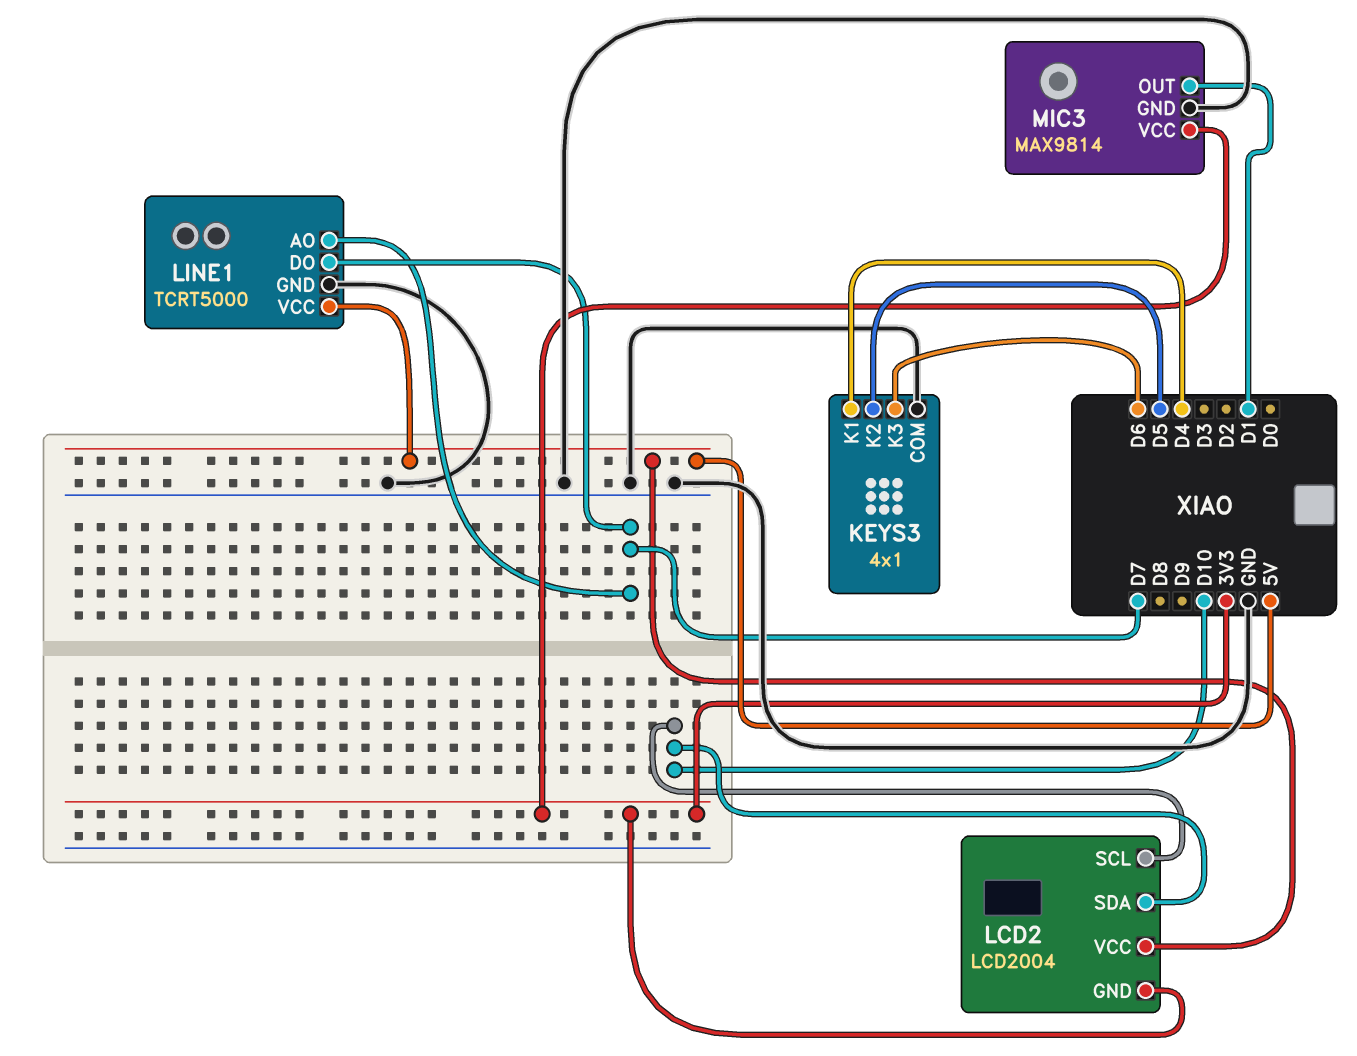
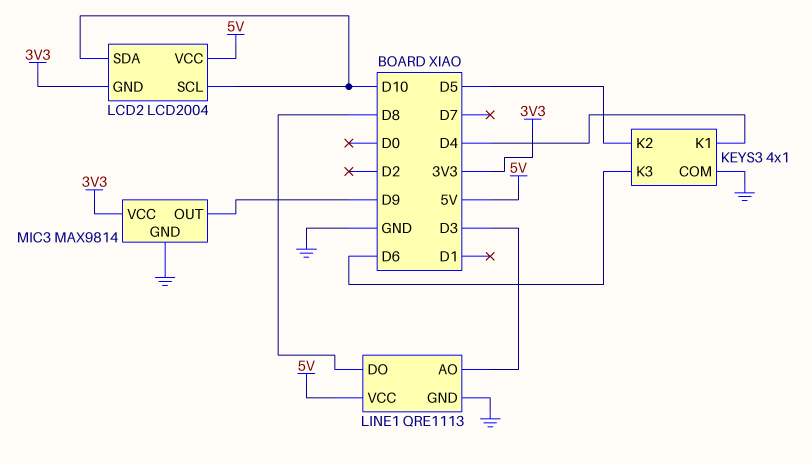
LINE1: TCRT5000 -> QRE1113
LINE1 pin AO: D7 -> D3
LINE1 pin DO: D7 -> D8
MIC3 pin OUT: D1 -> D9

